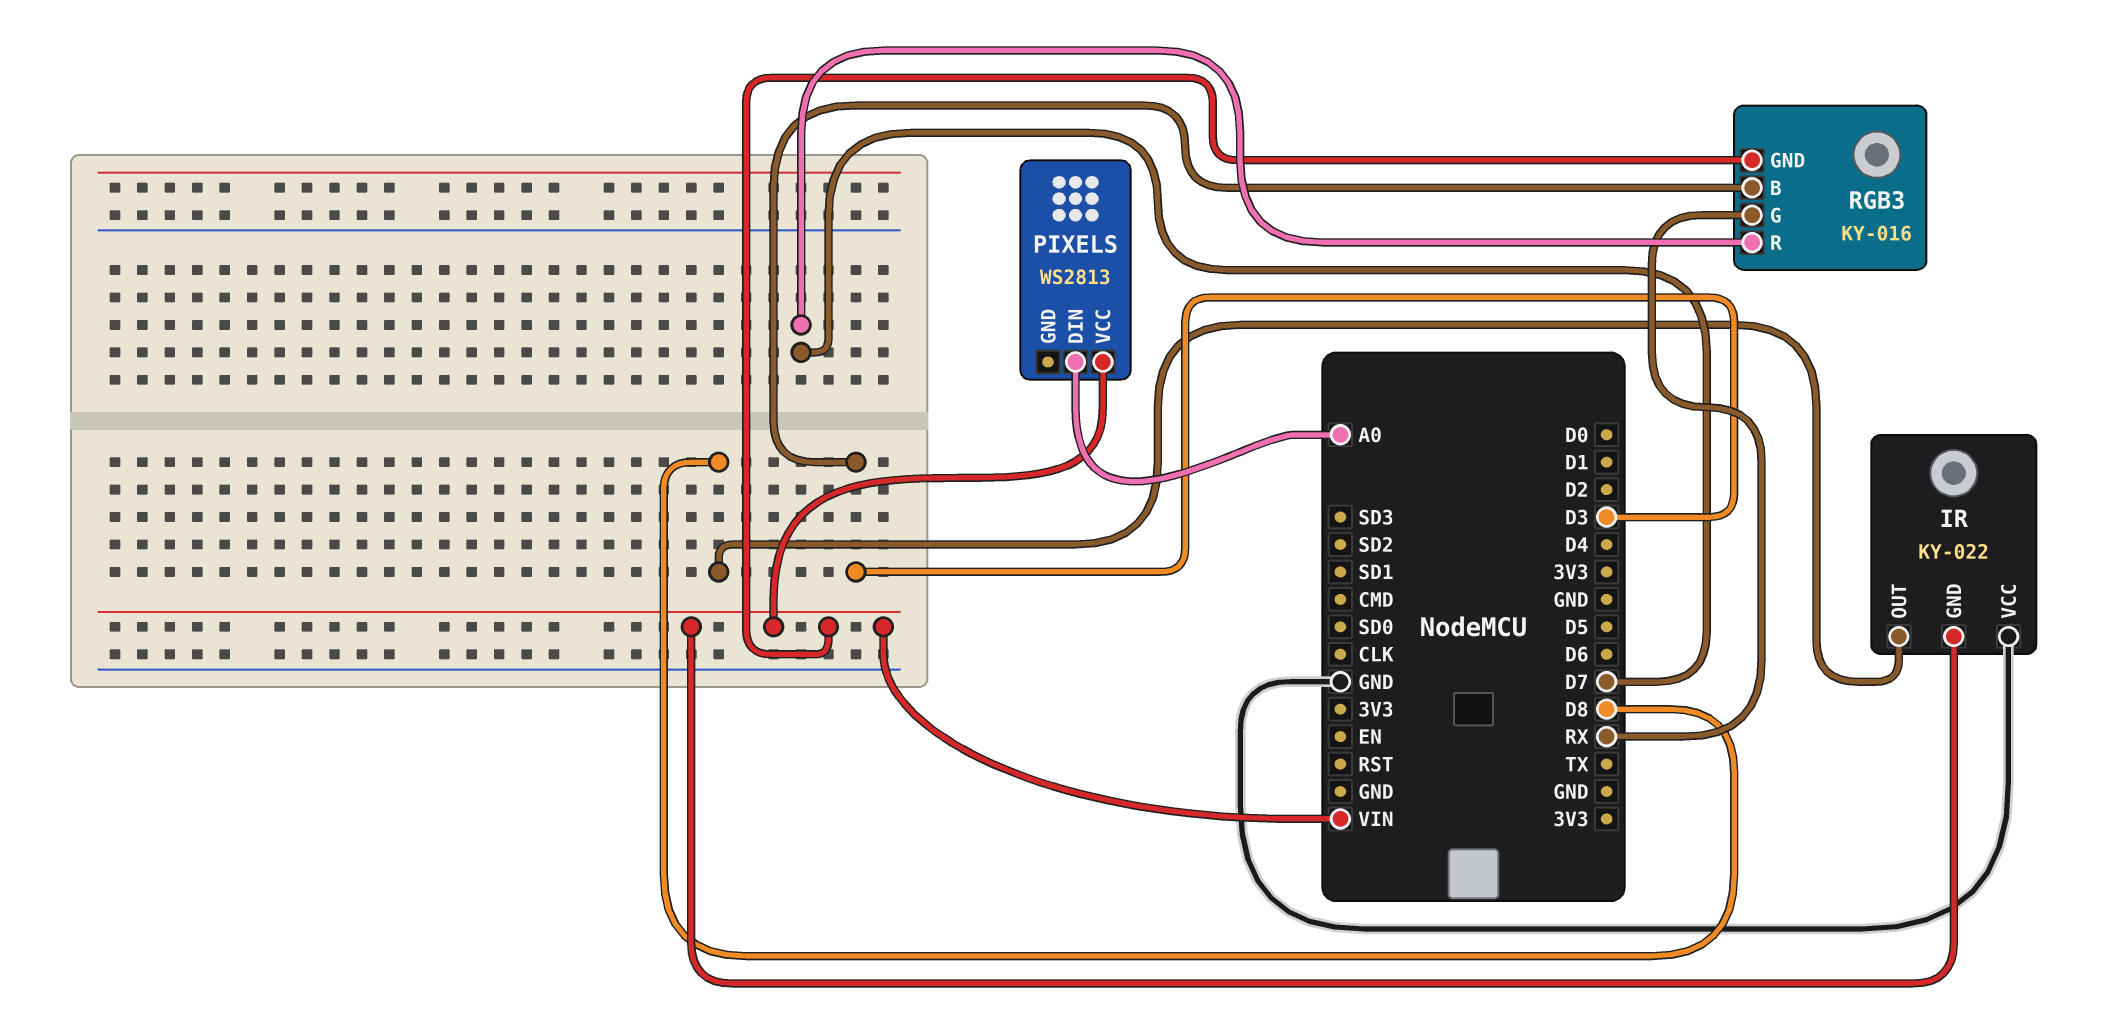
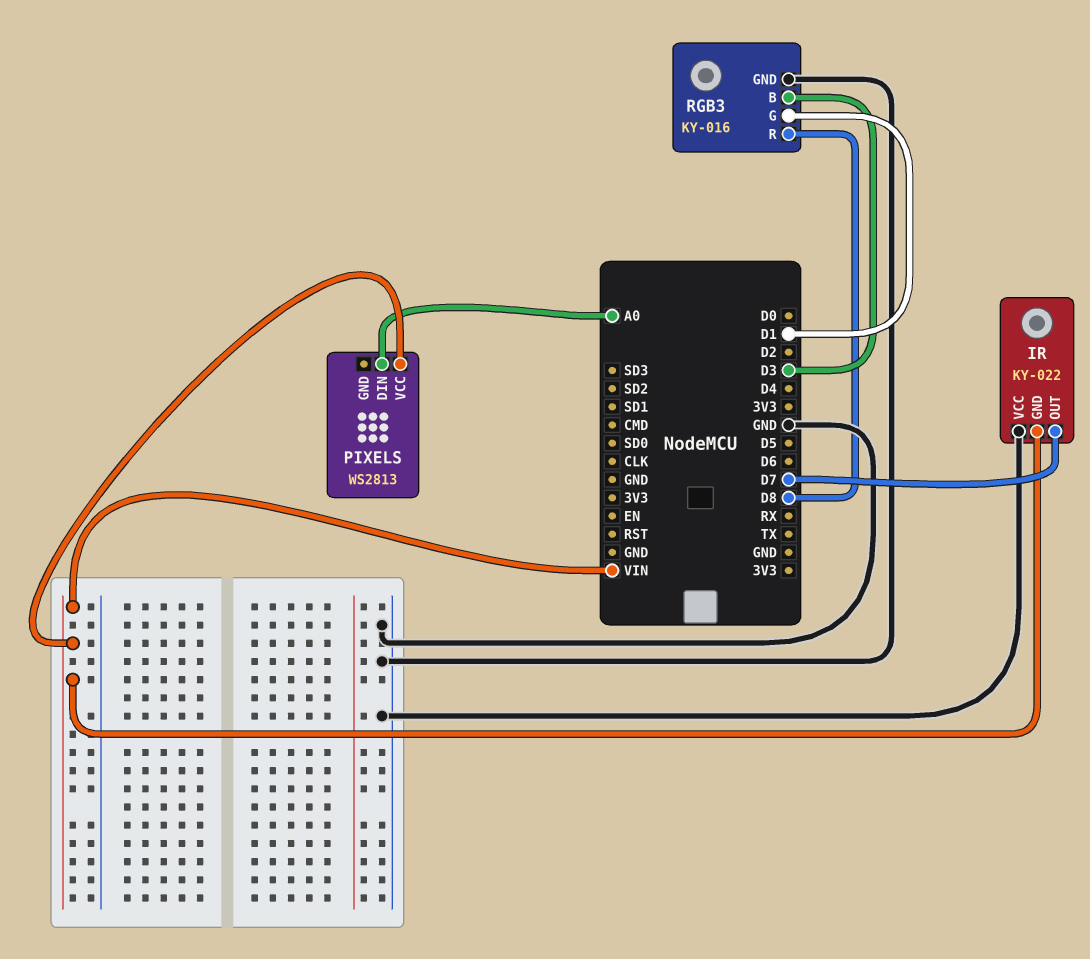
IR pin OUT: D8 -> D7
RGB3 pin G: RX -> D1
RGB3 pin GND: VIN -> GND
RGB3 pin R: D7 -> D8

